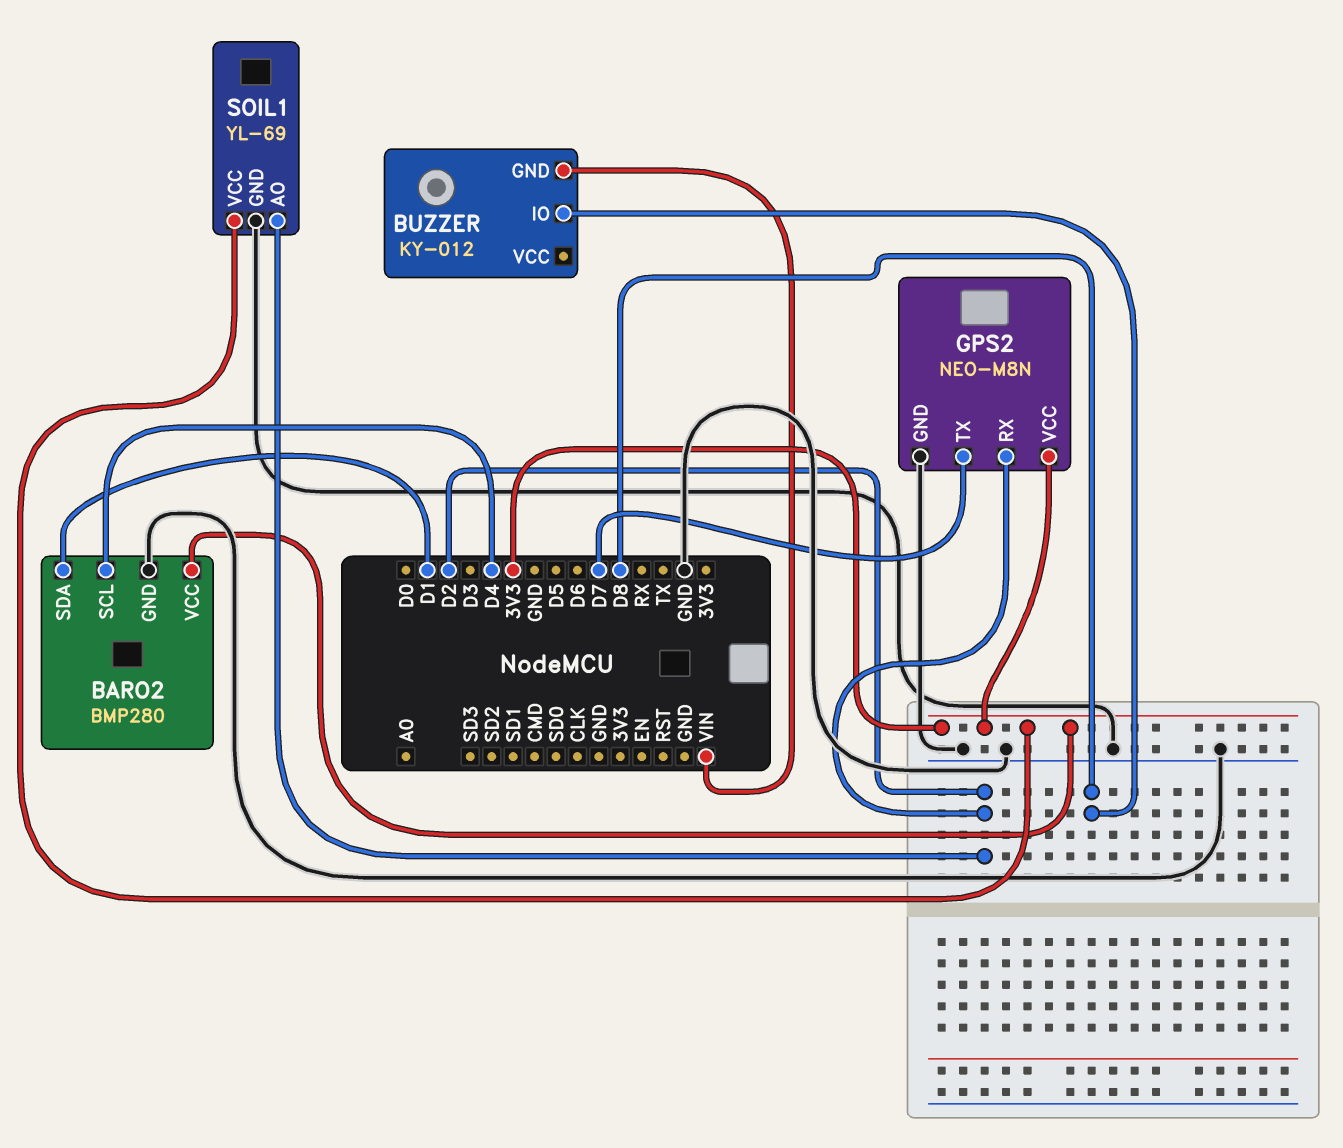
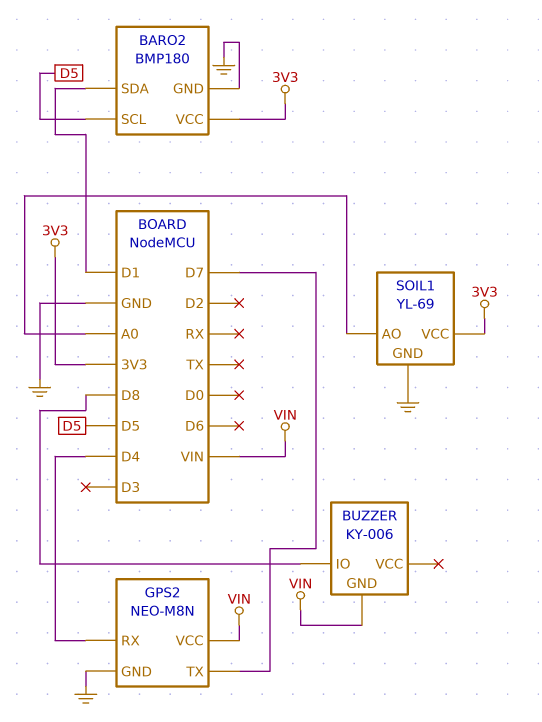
BARO2: BMP280 -> BMP180
BARO2 pin SCL: D4 -> D5
BUZZER: KY-012 -> KY-006
GPS2 pin RX: D2 -> D4
GPS2 pin VCC: 3V3 -> VIN
SOIL1 pin AO: D2 -> A0

